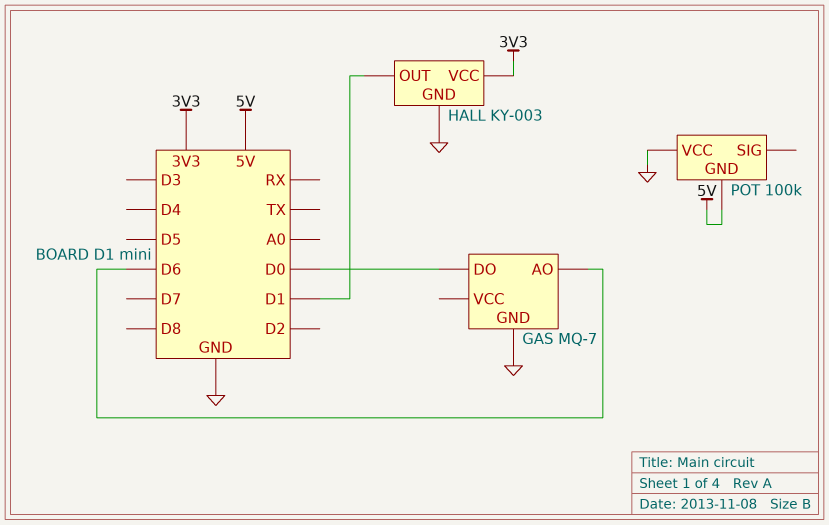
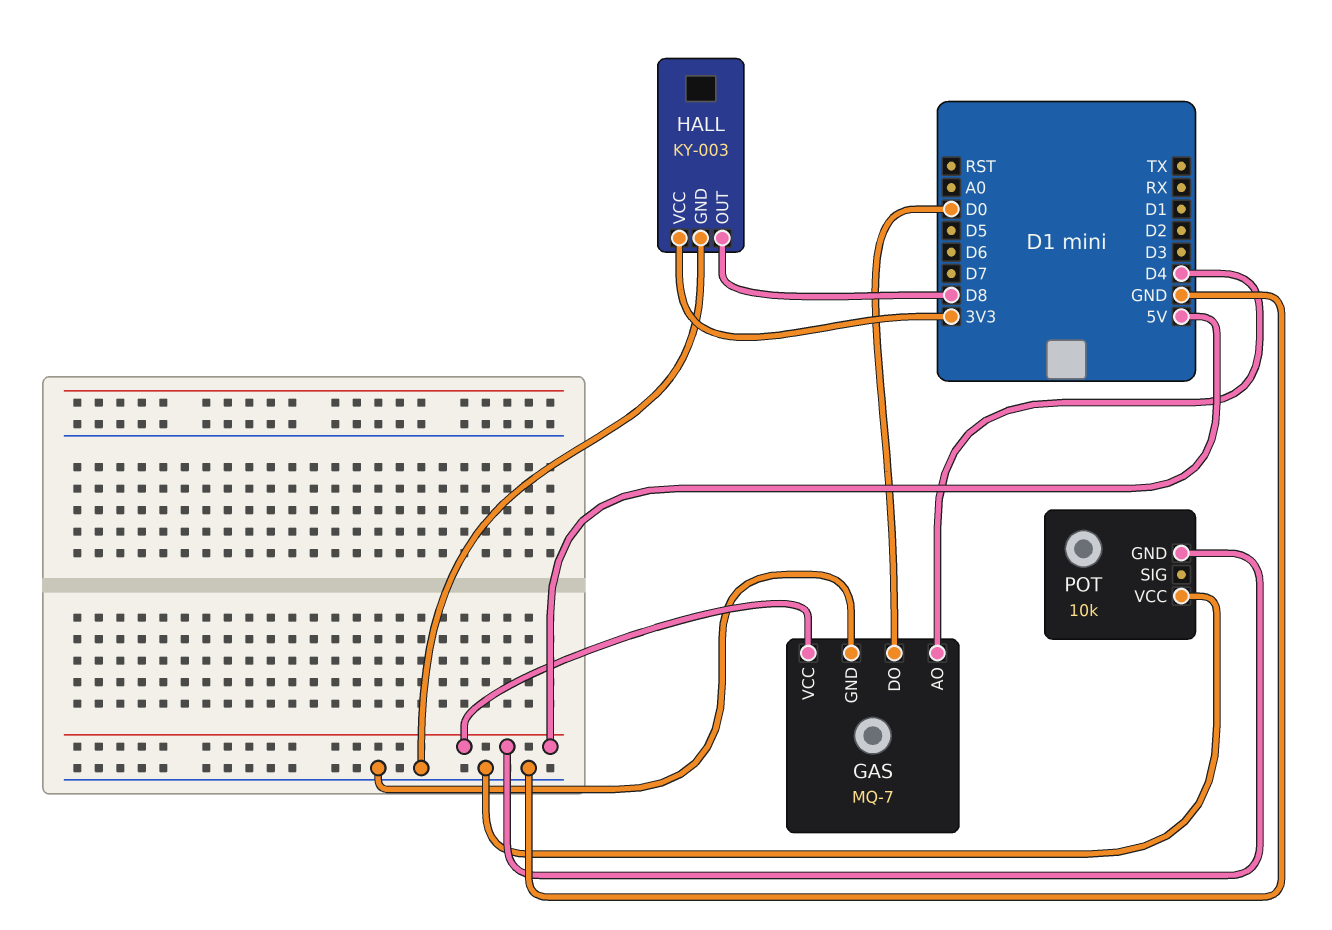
GAS pin AO: D6 -> D4
GAS pin VCC: none -> 5V
HALL pin OUT: D1 -> D8
POT: 100k -> 10k

